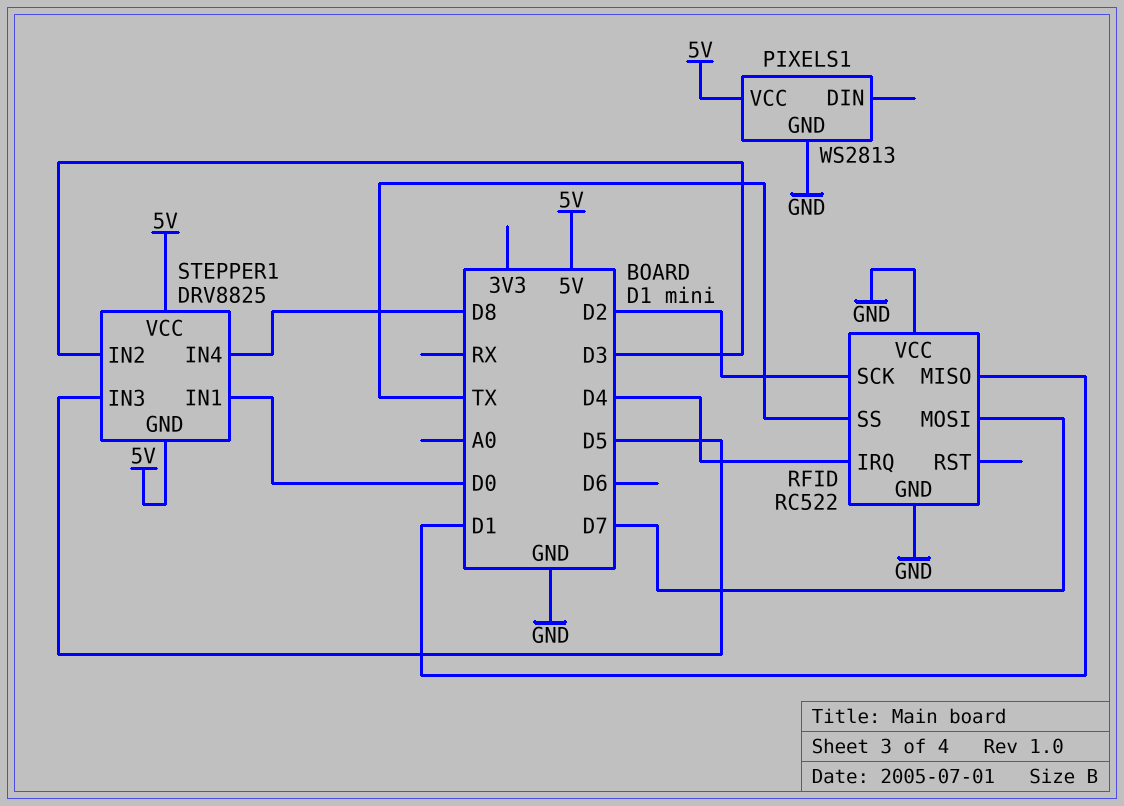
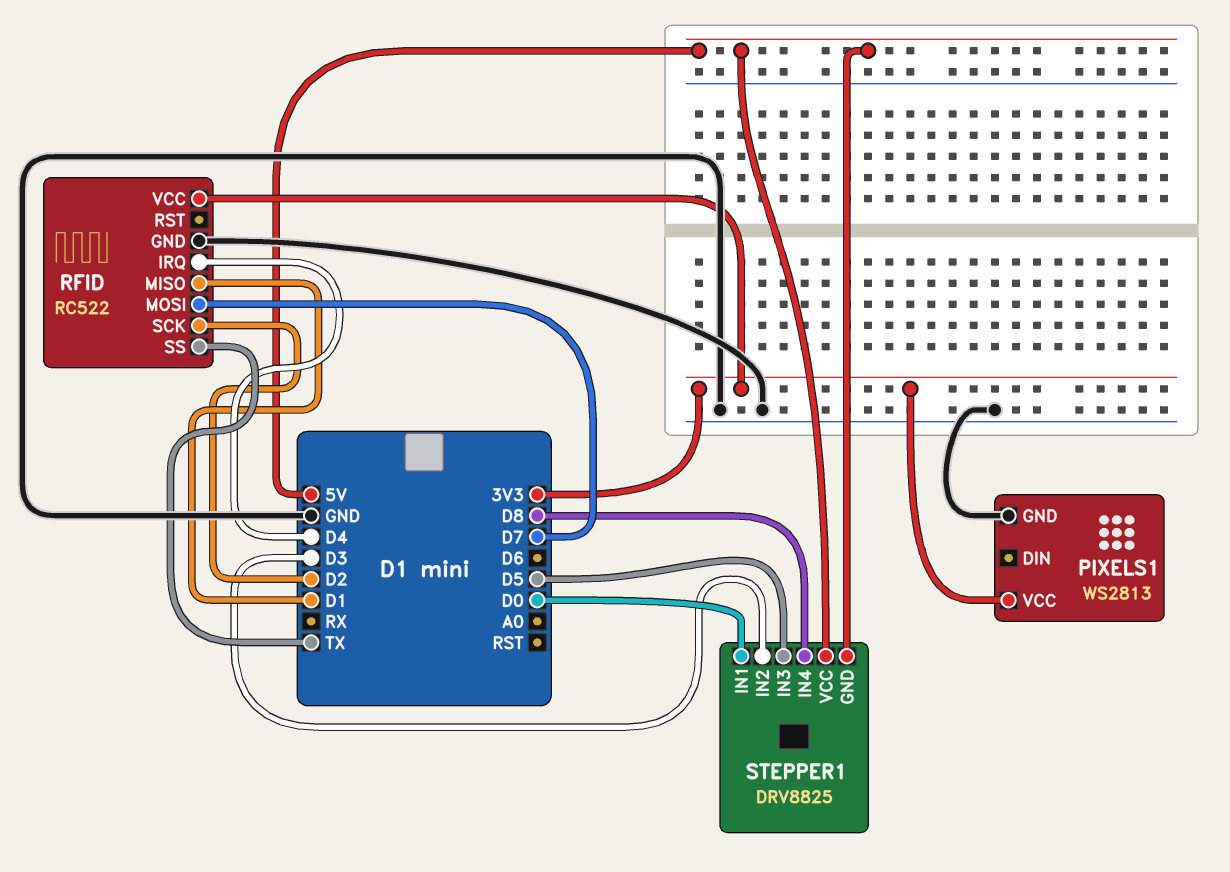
PIXELS1 pin VCC: 5V -> 3V3
RFID pin VCC: GND -> 3V3

